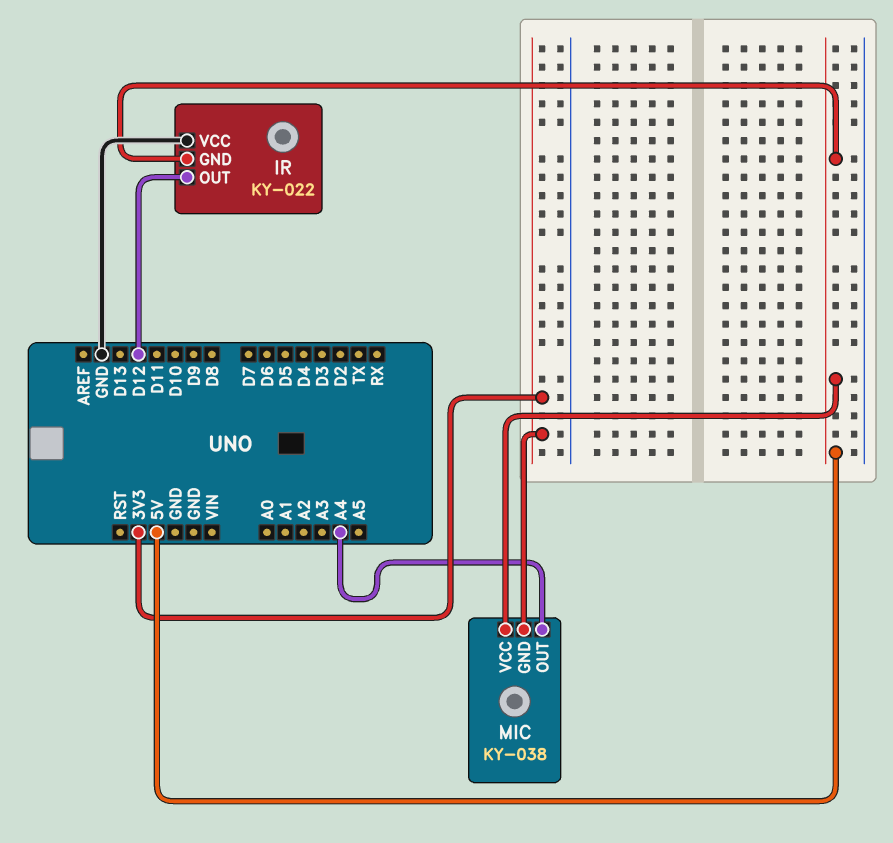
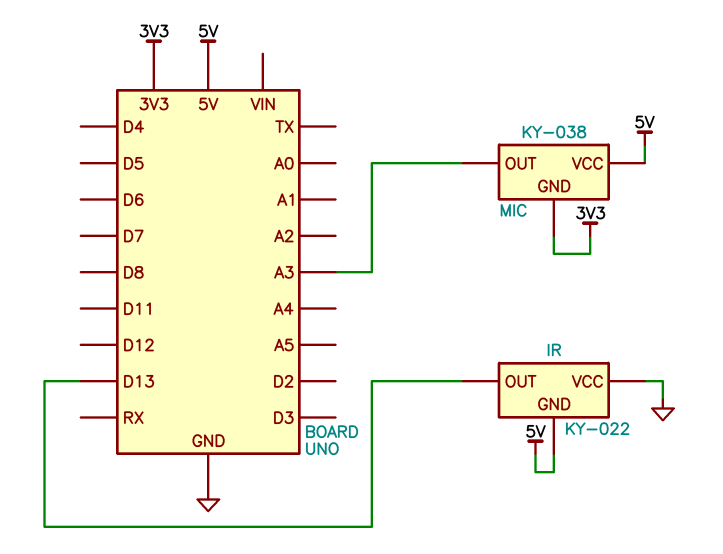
IR pin OUT: D12 -> D13
MIC pin OUT: A4 -> A3

